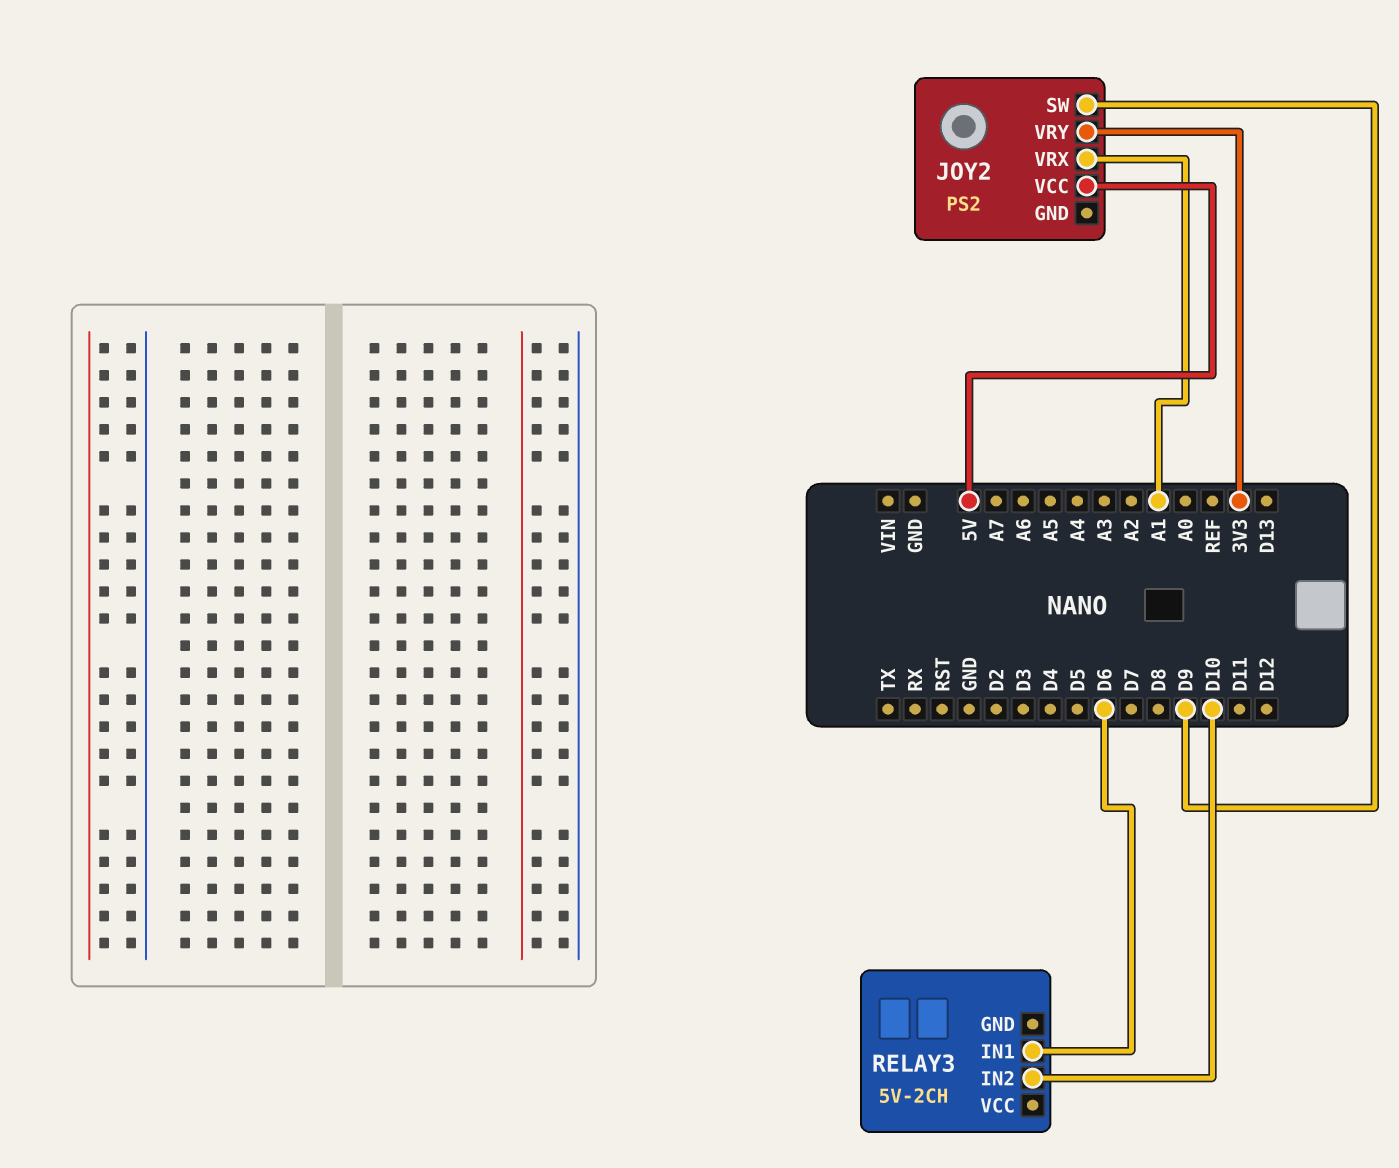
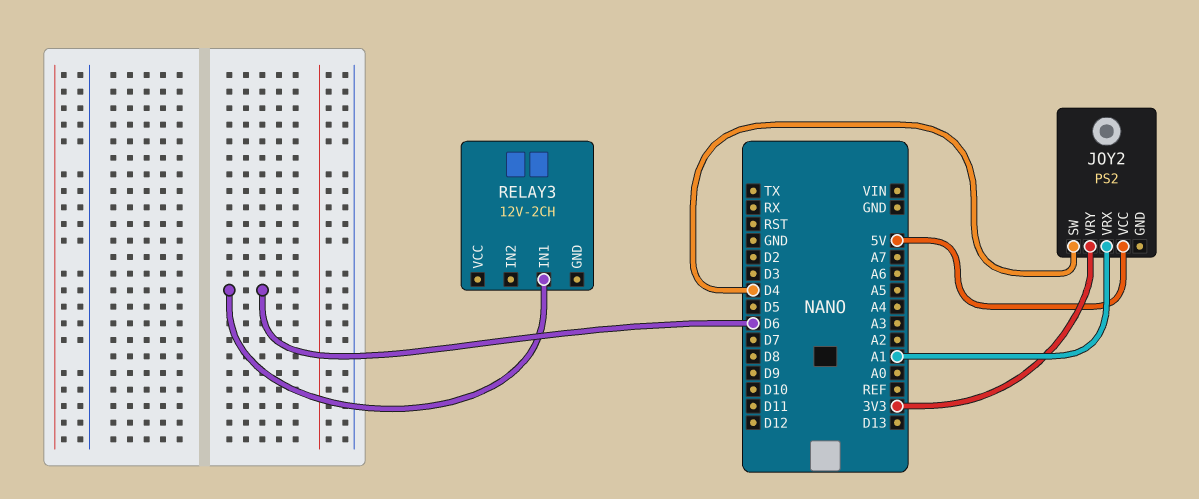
JOY2 pin SW: D9 -> D4
RELAY3: 5V-2CH -> 12V-2CH
RELAY3 pin IN2: D10 -> none

